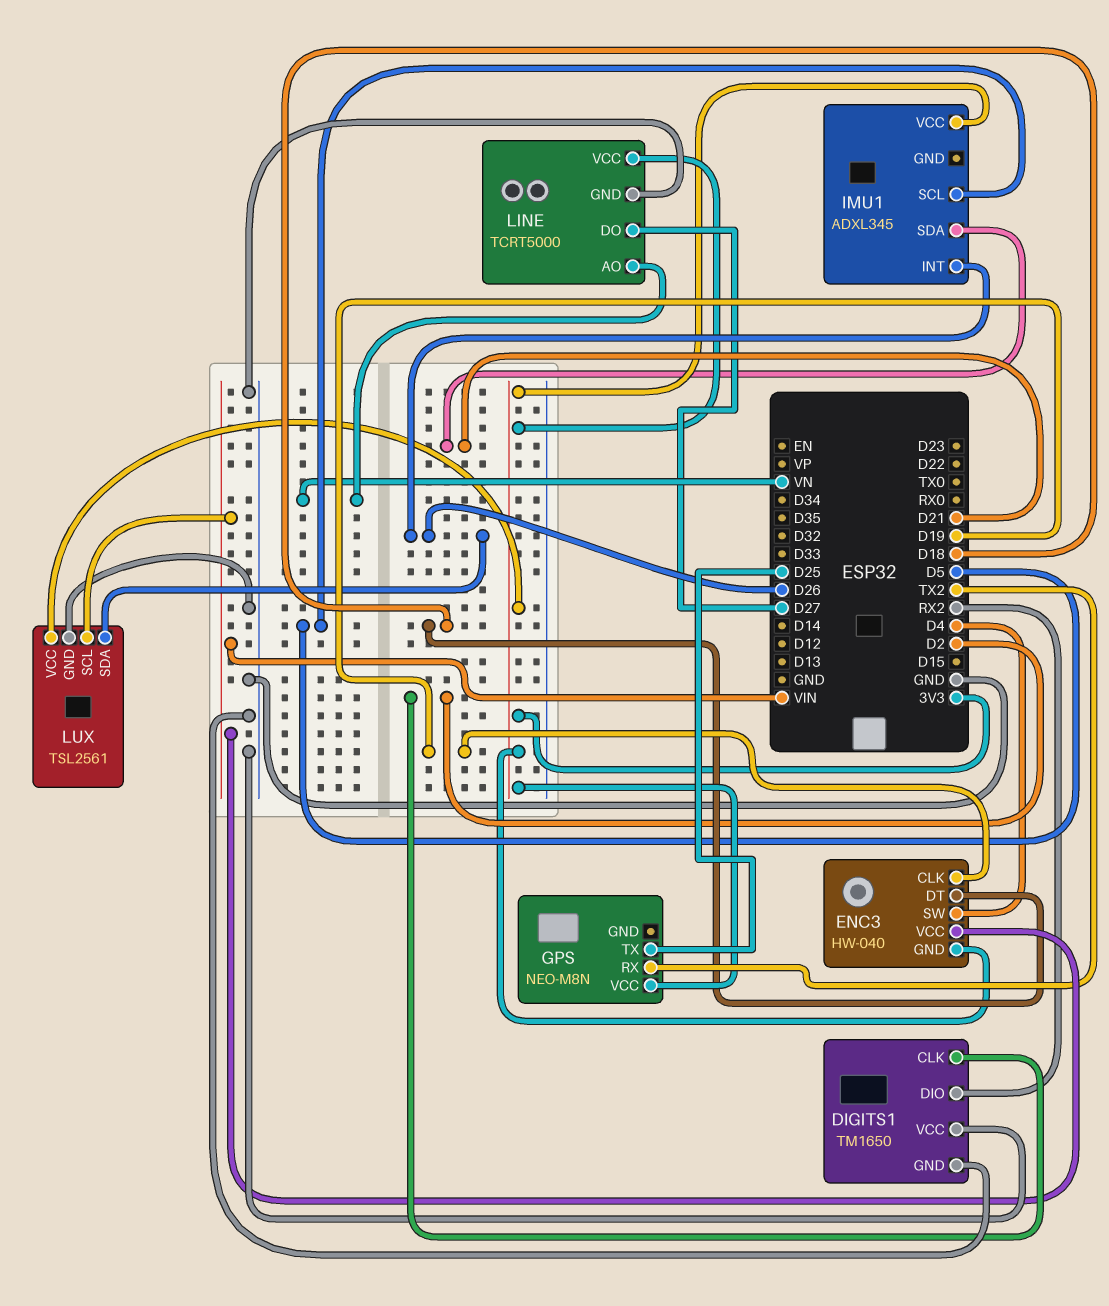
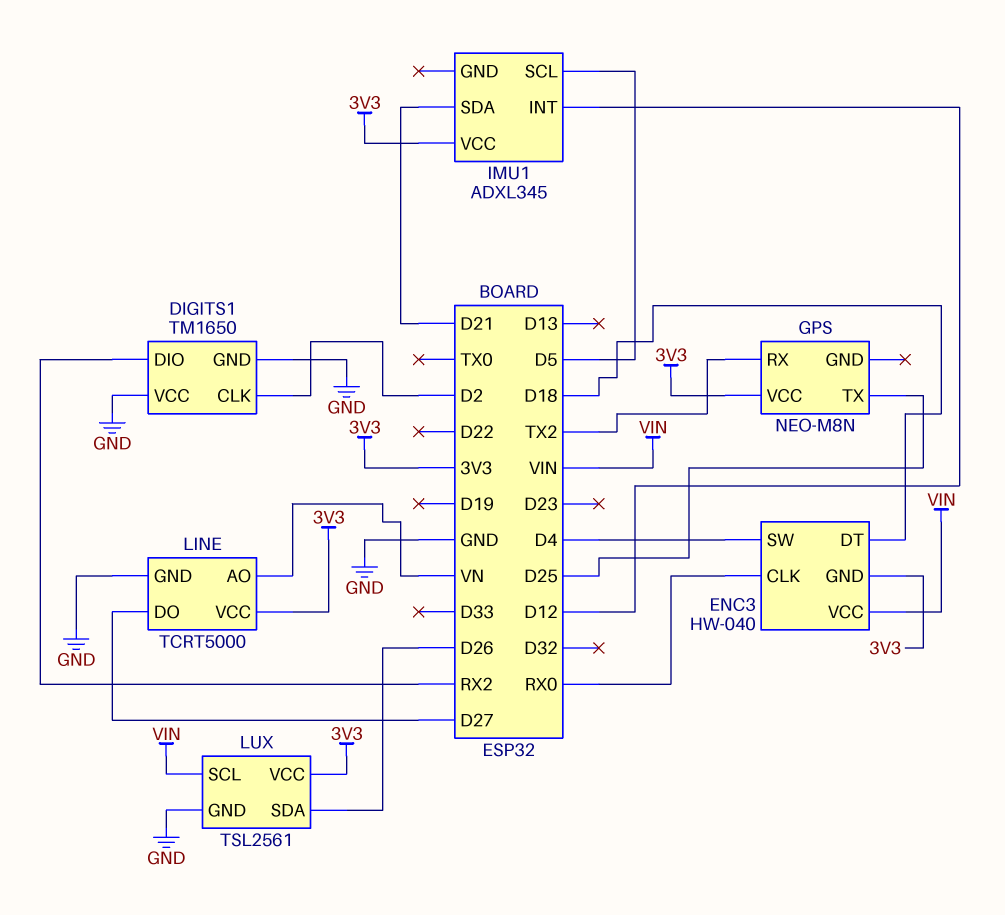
ENC3 pin CLK: D19 -> RX0
IMU1 pin INT: D26 -> D12

